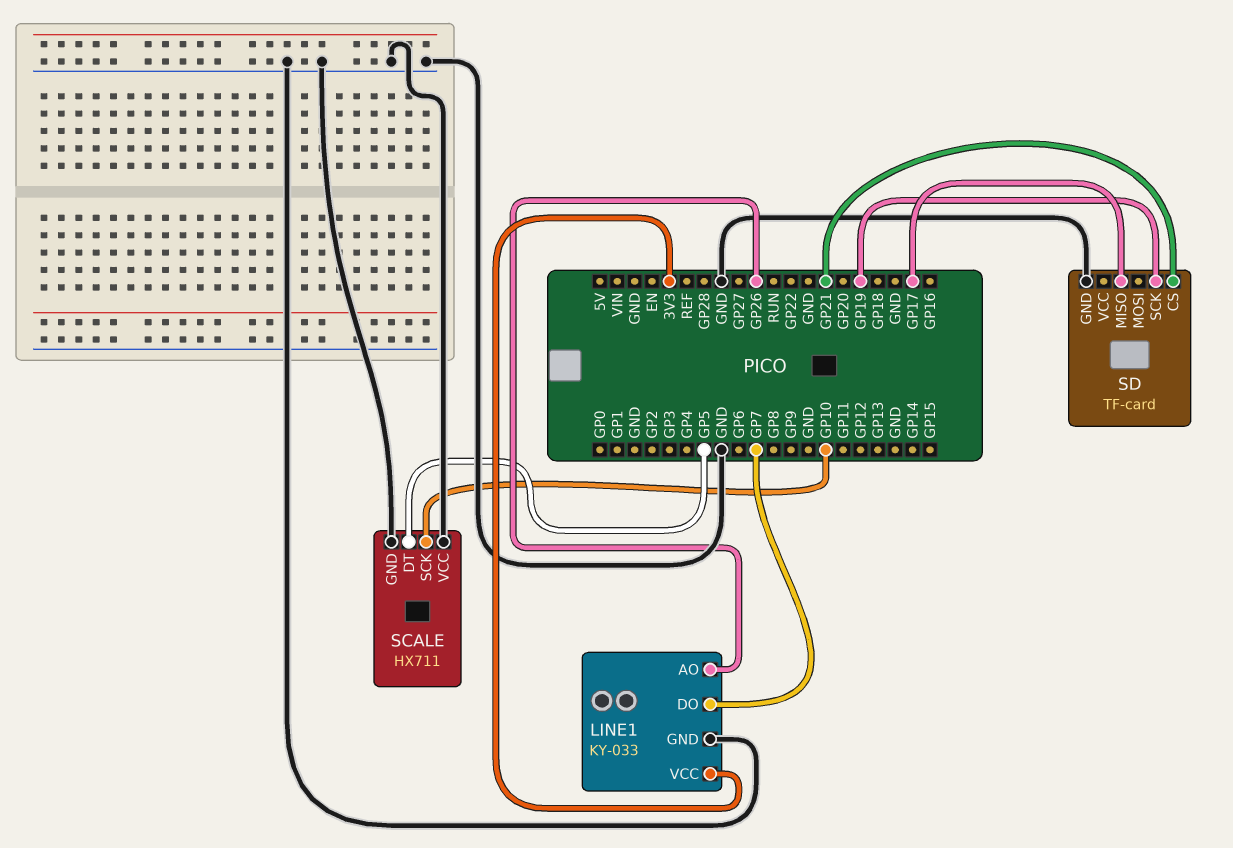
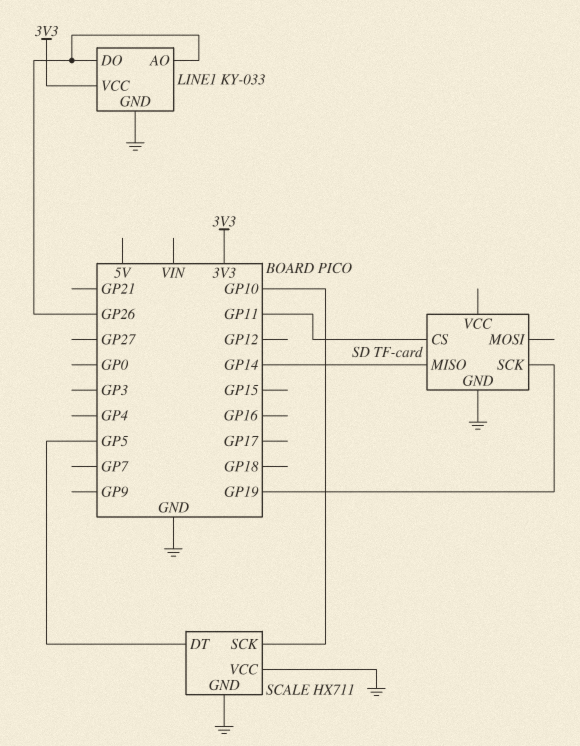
LINE1 pin DO: GP7 -> GP26
SD pin CS: GP21 -> GP11
SD pin MISO: GP17 -> GP14

